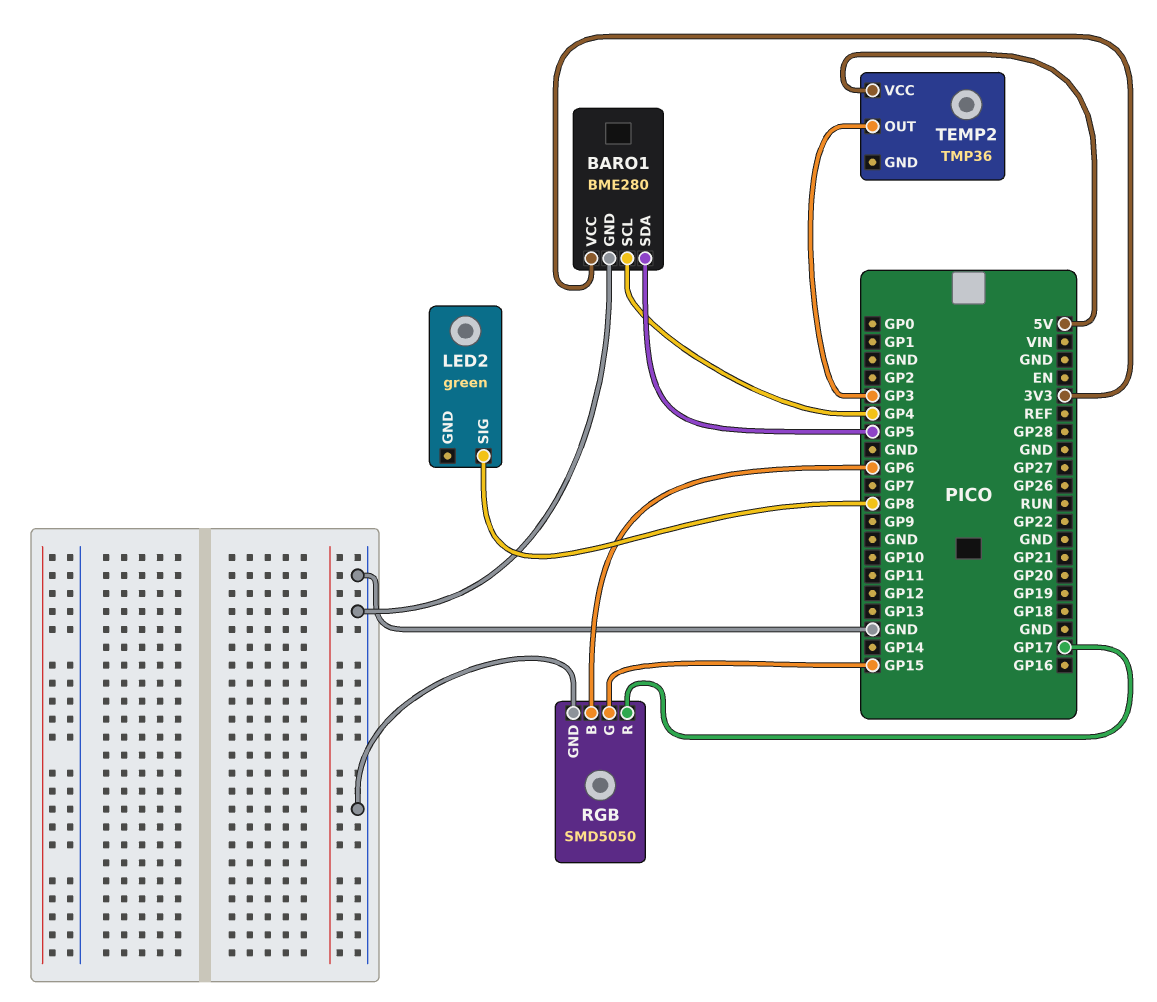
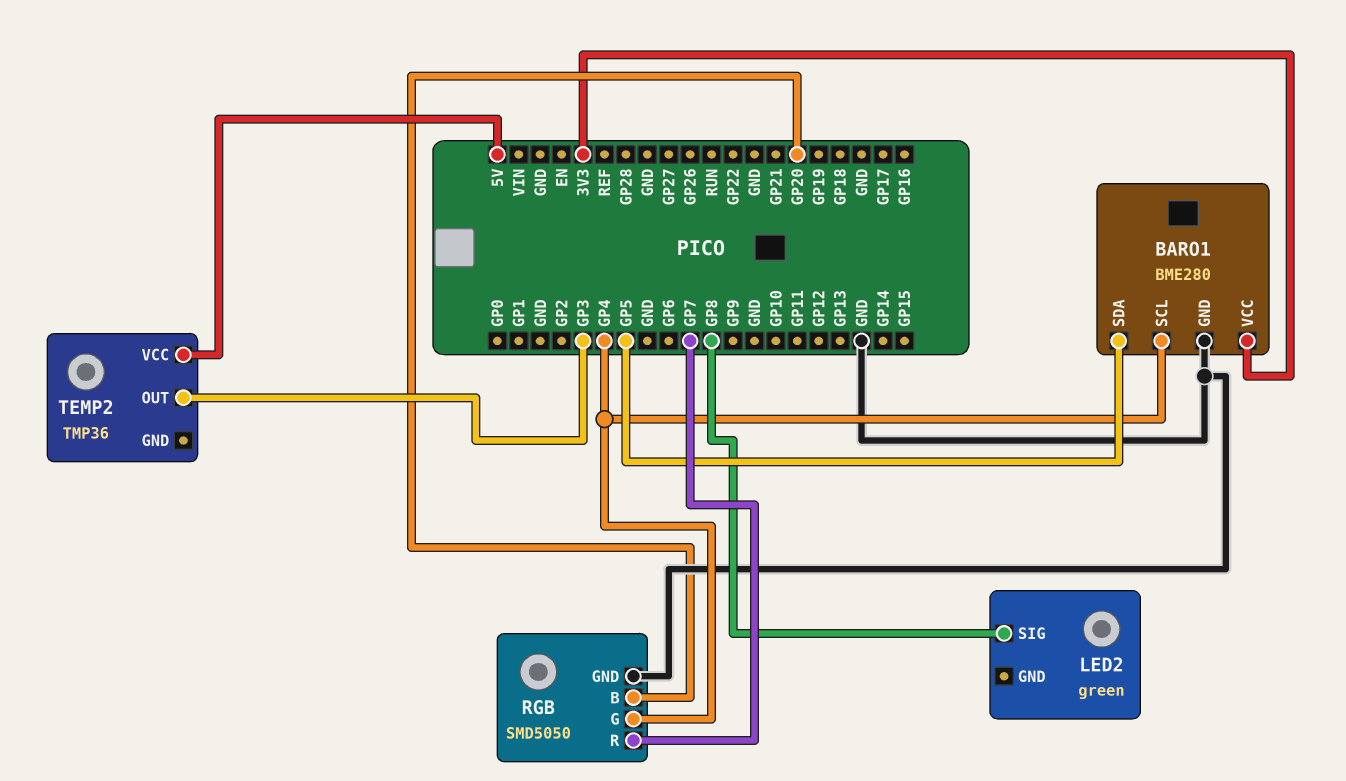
RGB pin B: GP6 -> GP20
RGB pin G: GP15 -> GP4
RGB pin R: GP17 -> GP7

